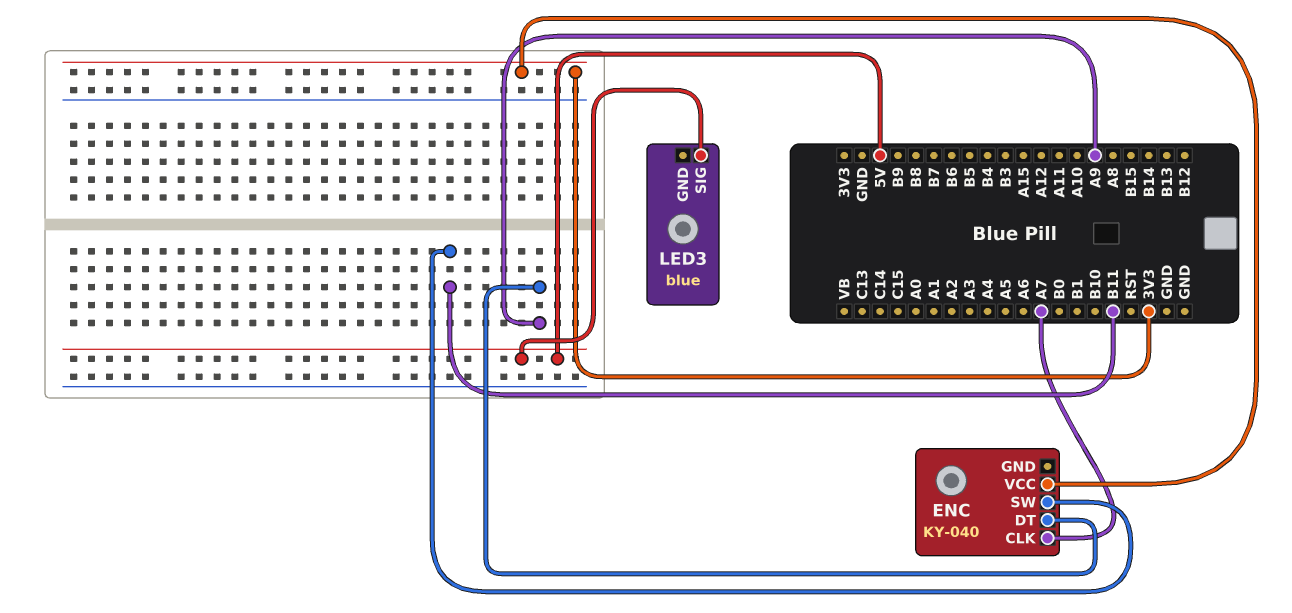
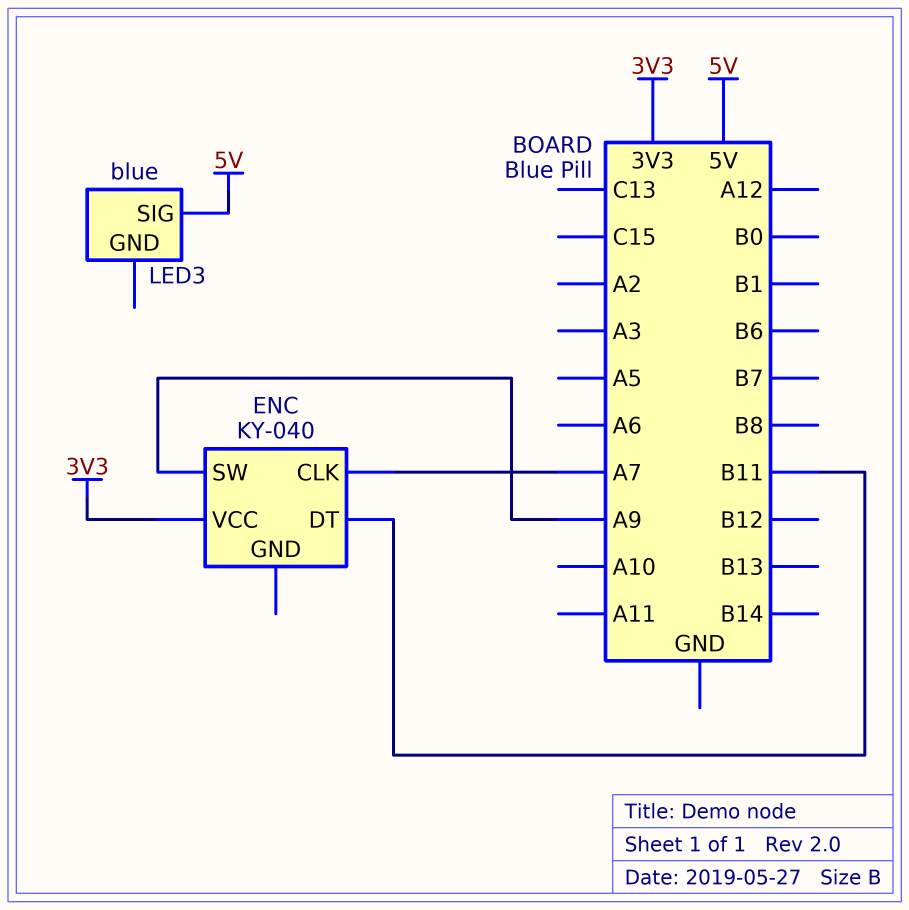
ENC pin DT: A9 -> B11
ENC pin SW: B11 -> A9

